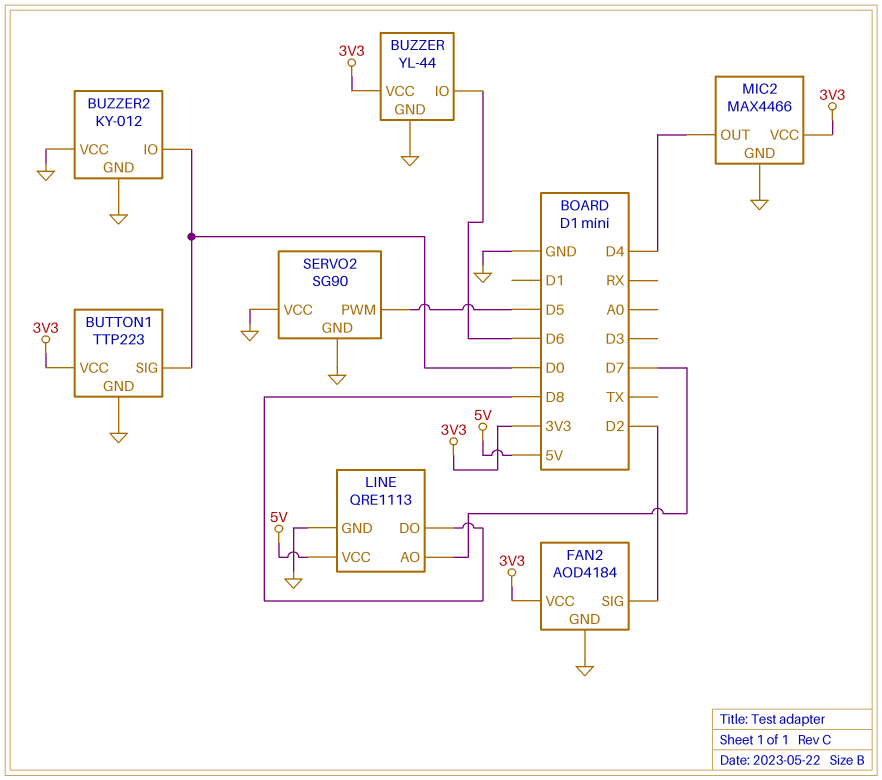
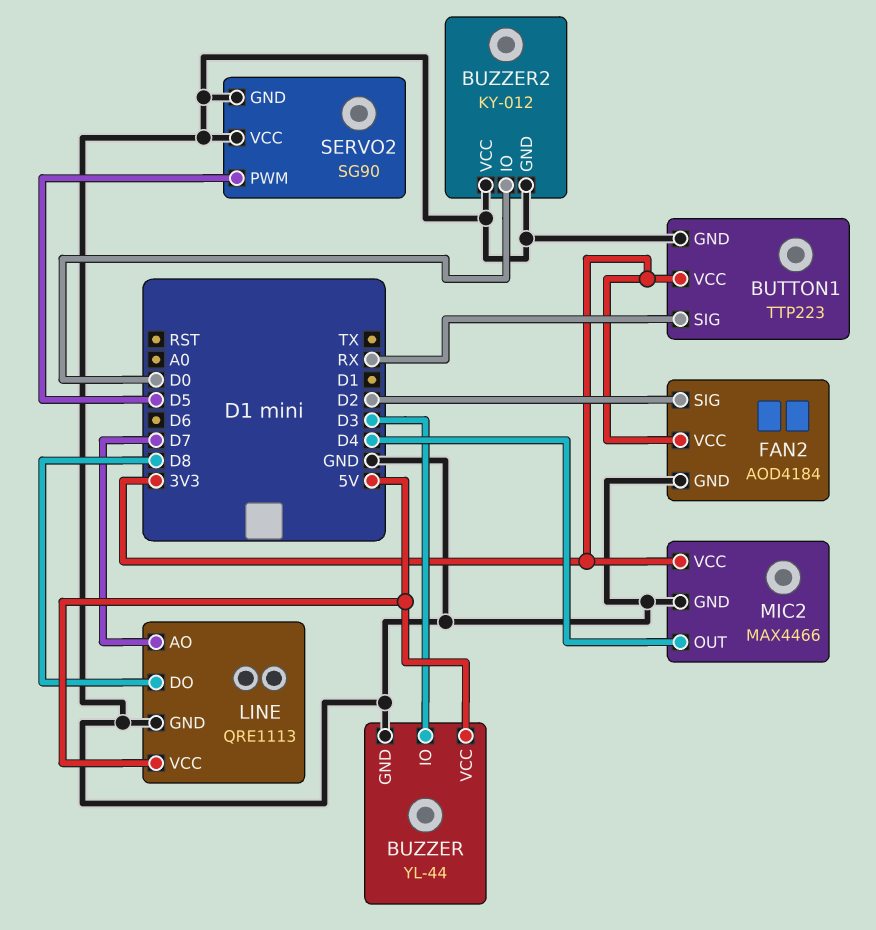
BUTTON1 pin SIG: D0 -> RX
BUZZER pin IO: D6 -> D3
BUZZER pin VCC: 3V3 -> 5V

